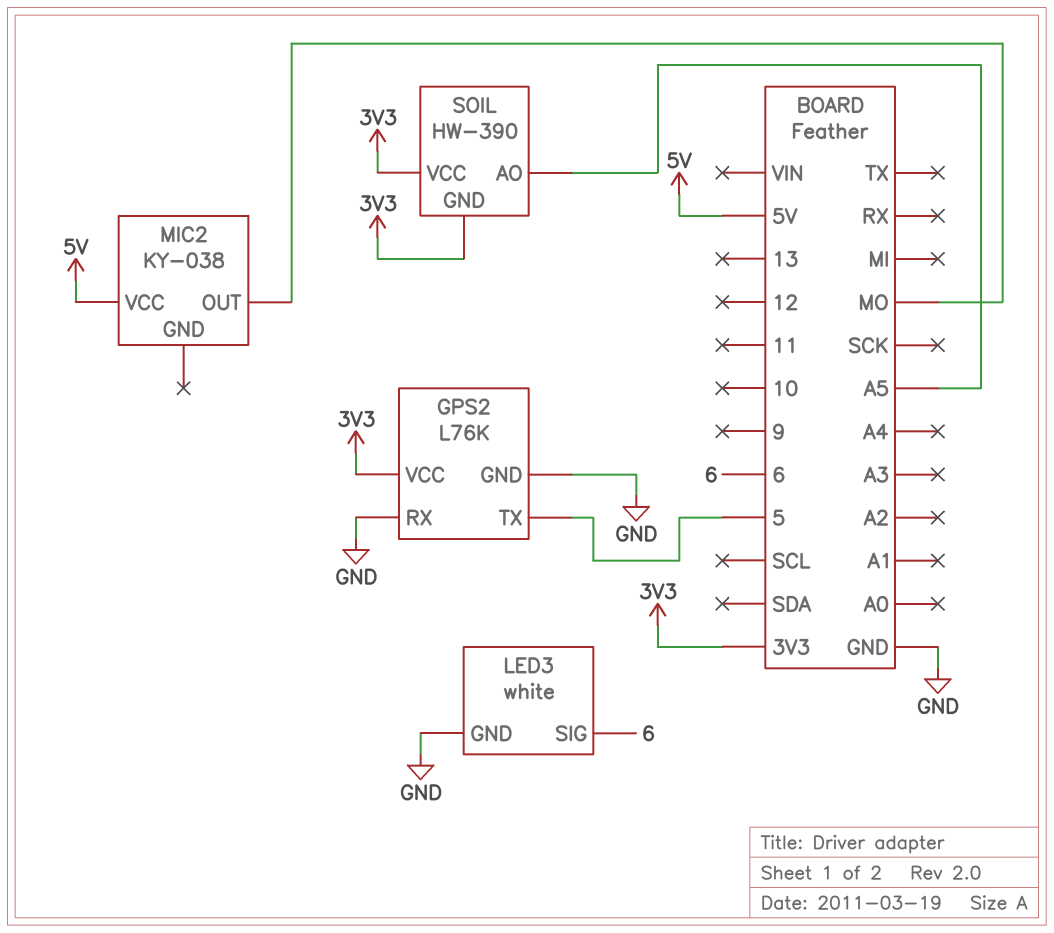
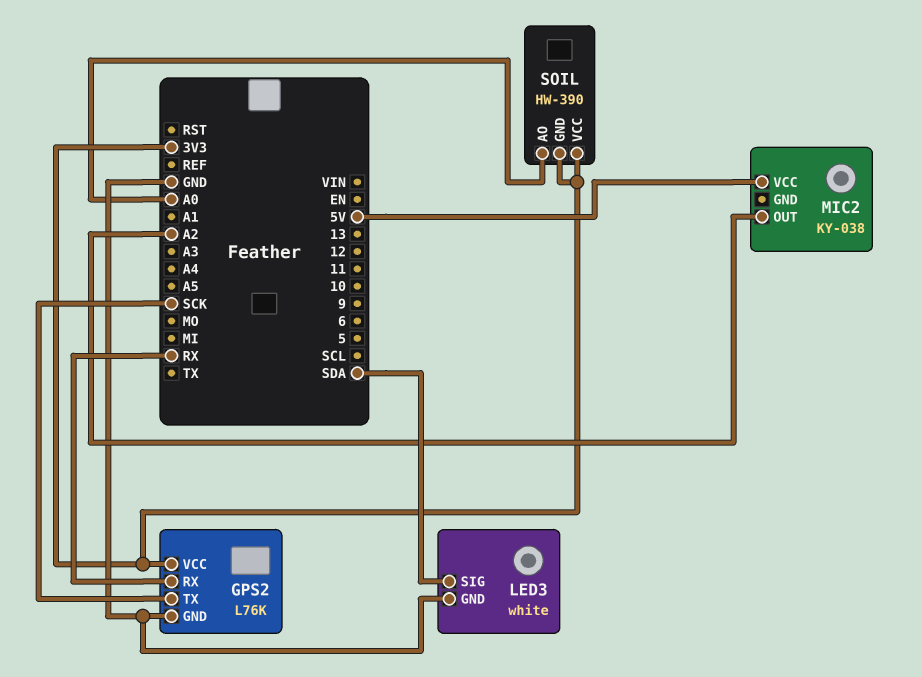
GPS2 pin RX: GND -> RX
GPS2 pin TX: 5 -> SCK
LED3 pin SIG: 6 -> SDA
MIC2 pin OUT: MO -> A2
SOIL pin AO: A5 -> A0

